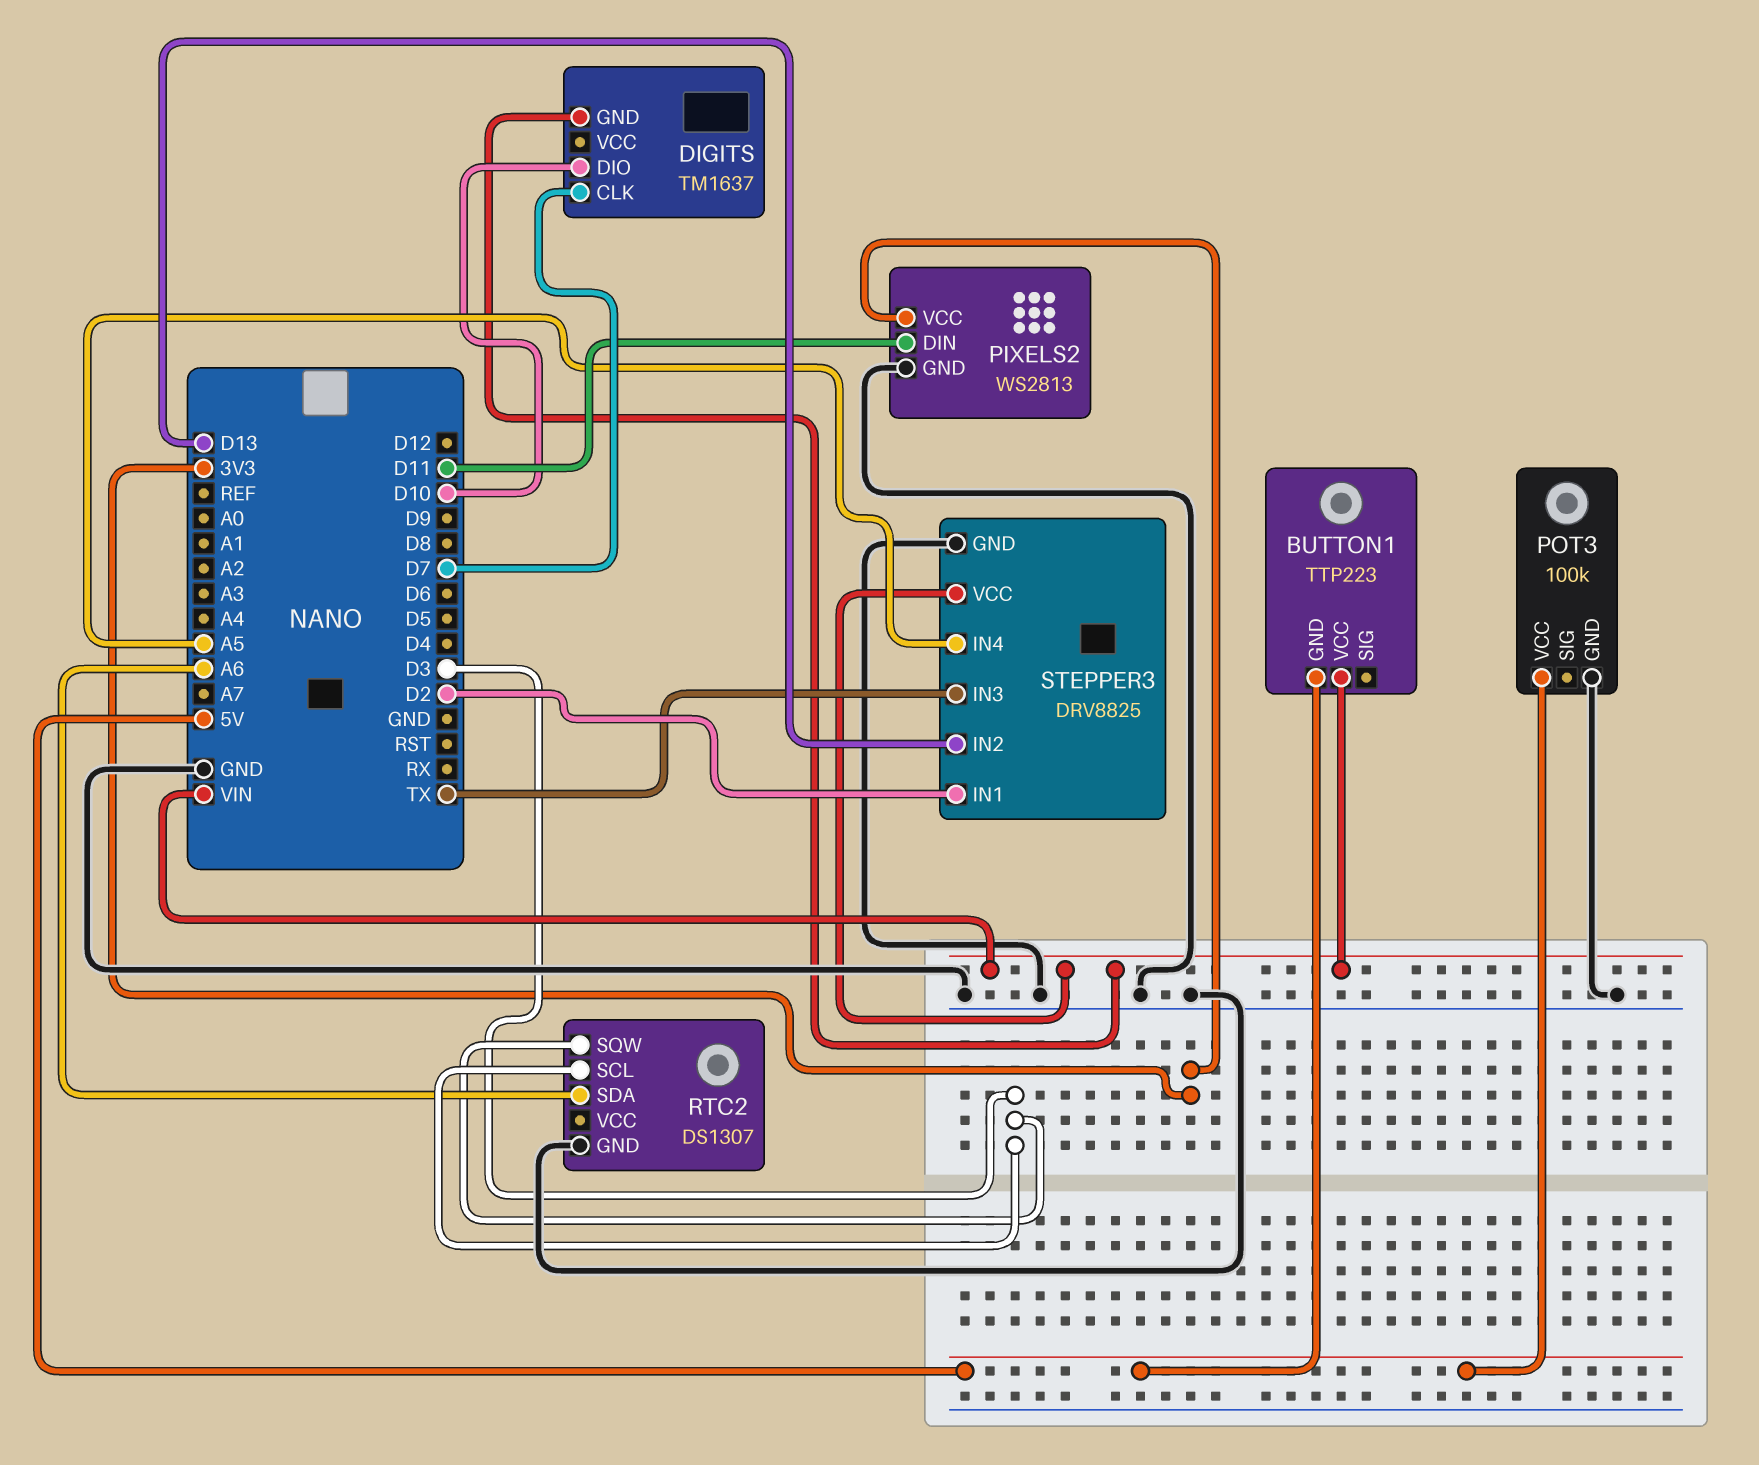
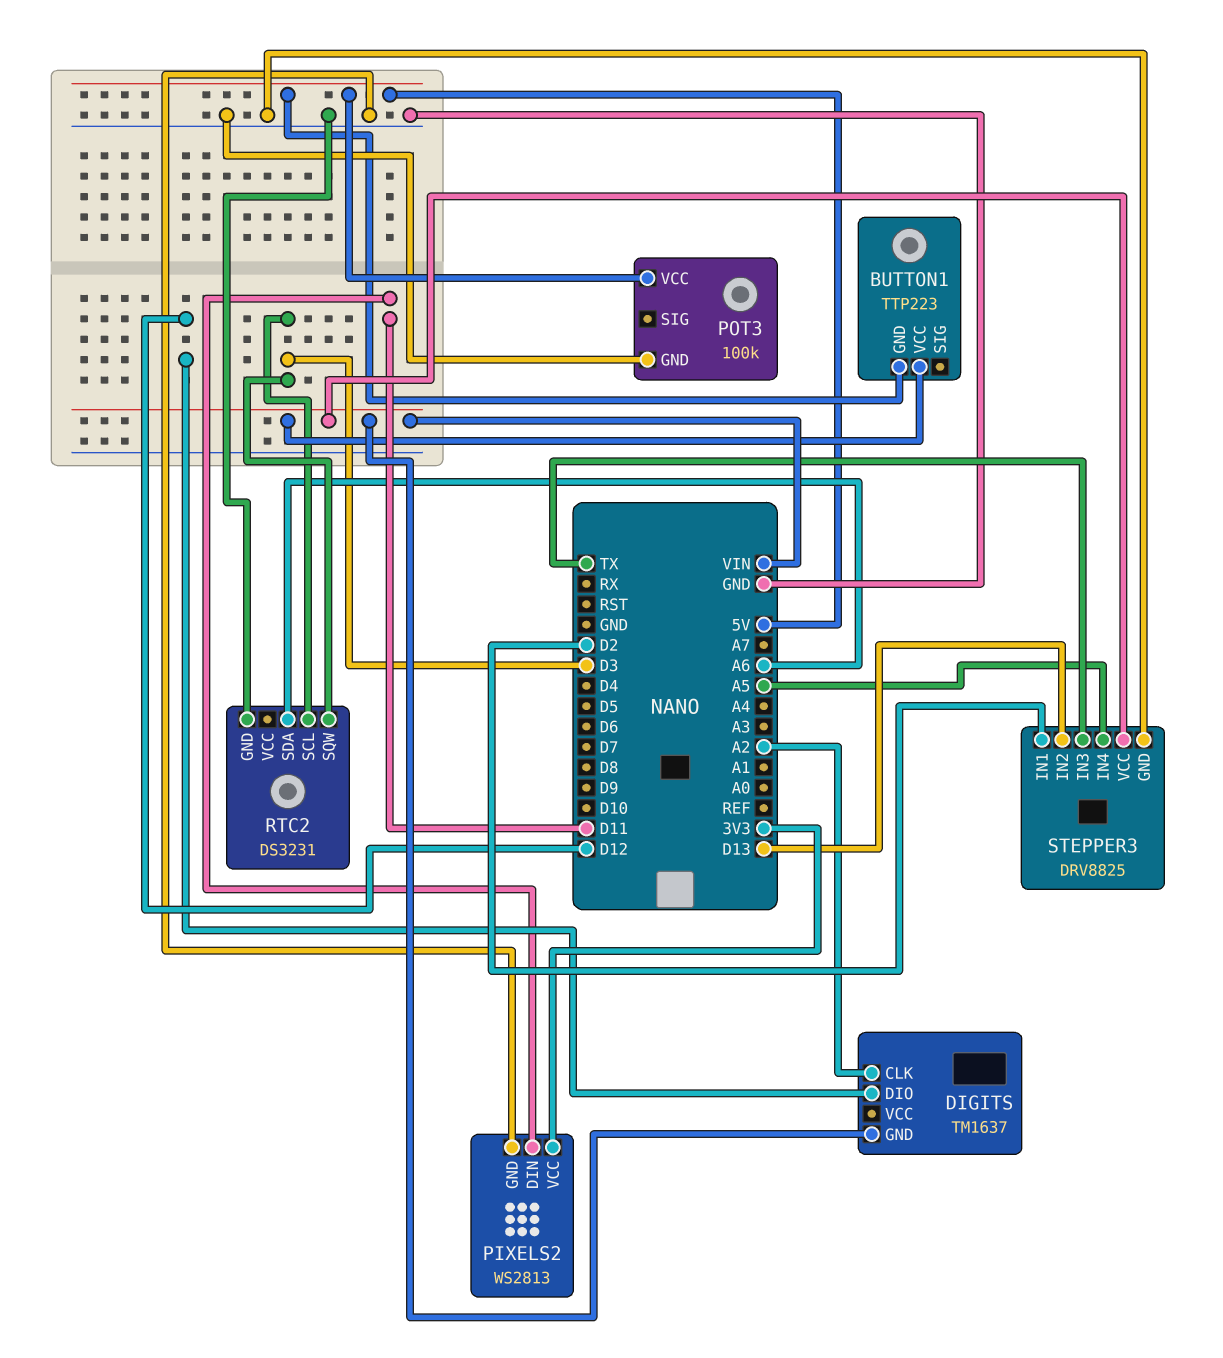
DIGITS pin CLK: D7 -> A2
DIGITS pin DIO: D10 -> D12
RTC2: DS1307 -> DS3231

